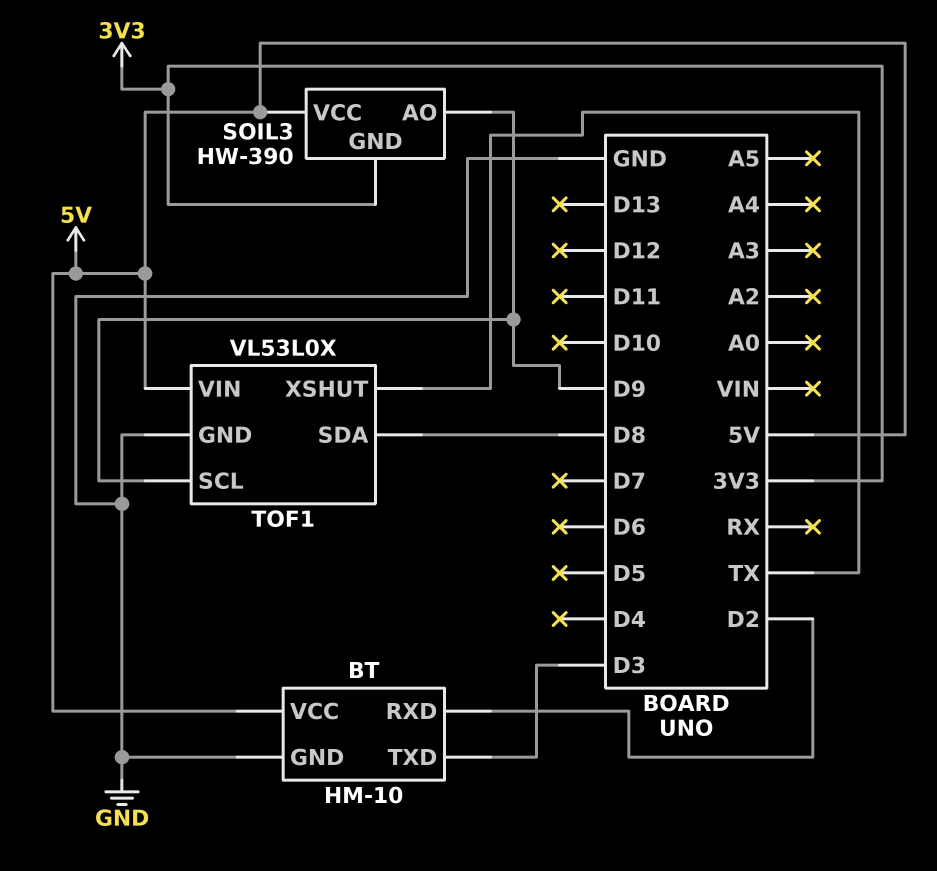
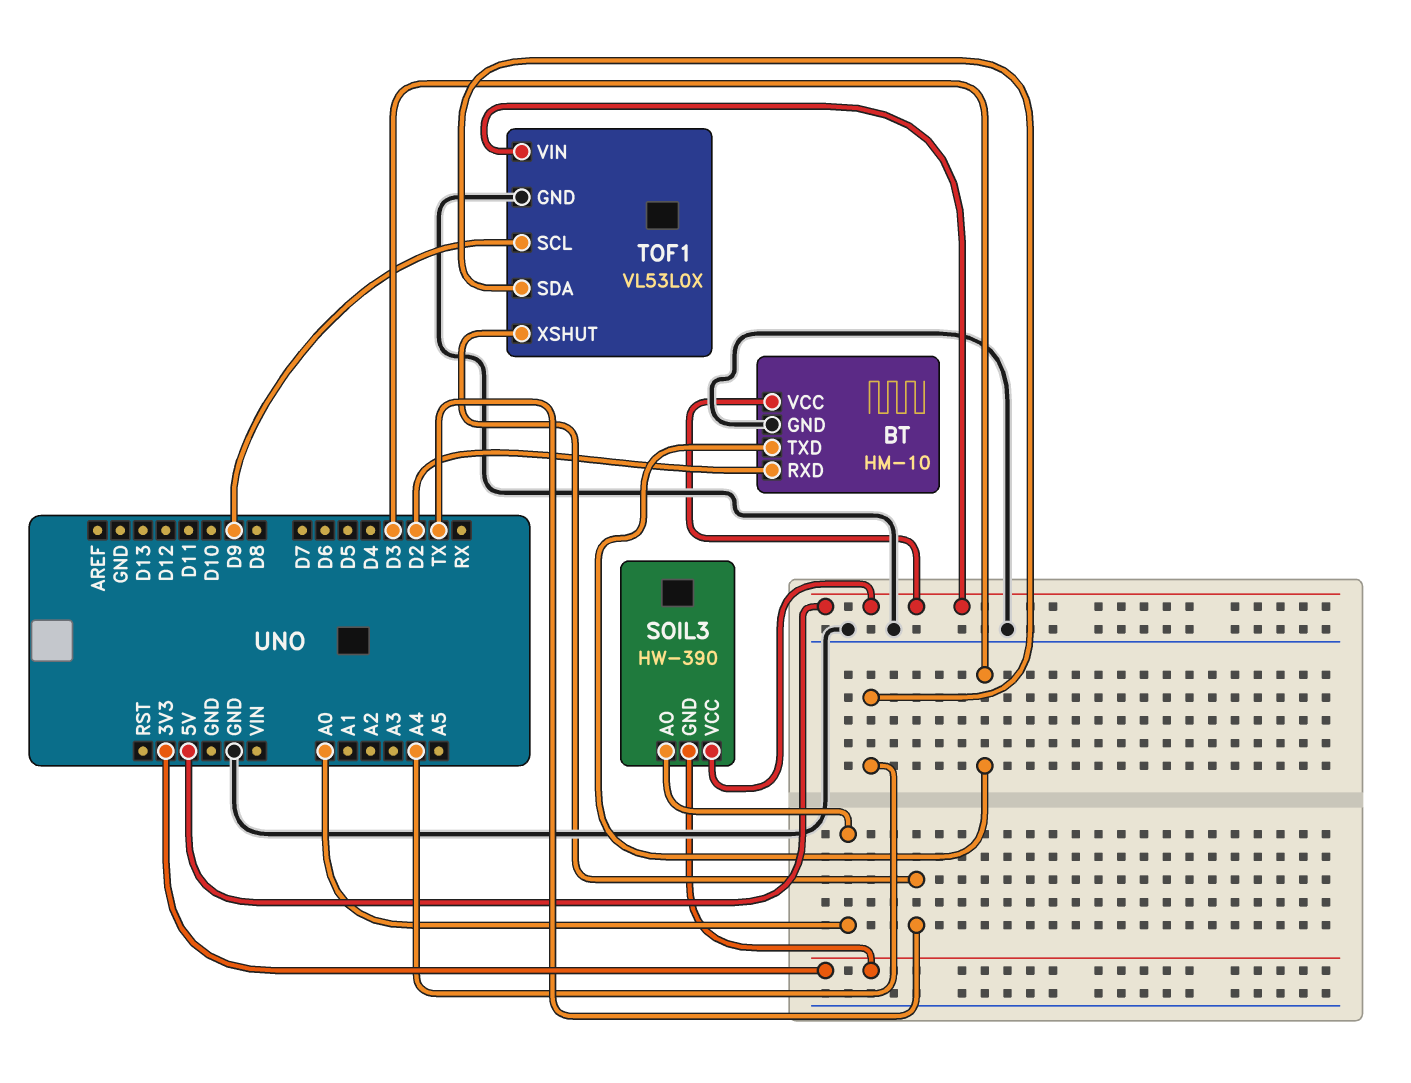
SOIL3 pin AO: D9 -> A0
TOF1 pin SDA: D8 -> A4

